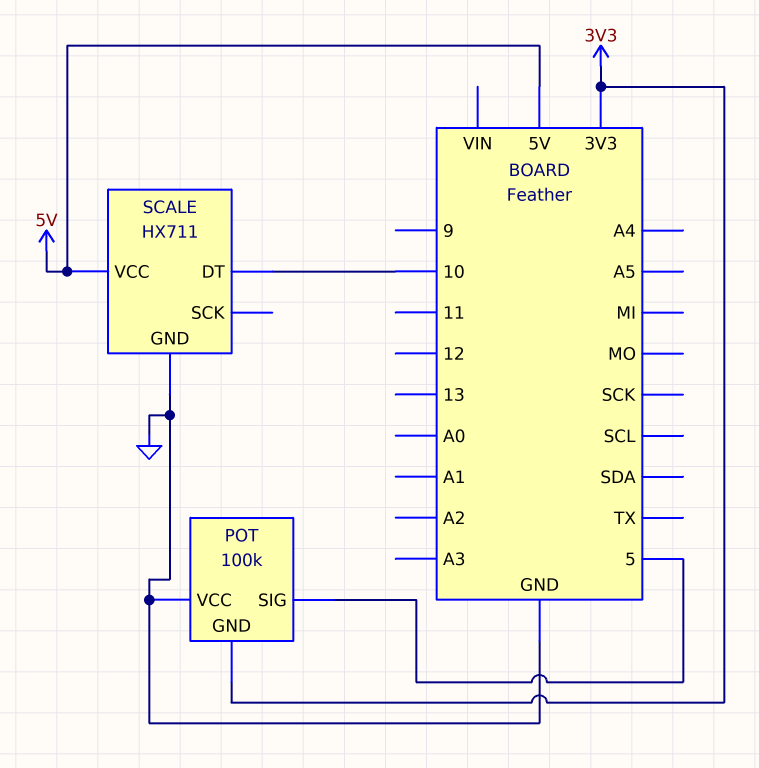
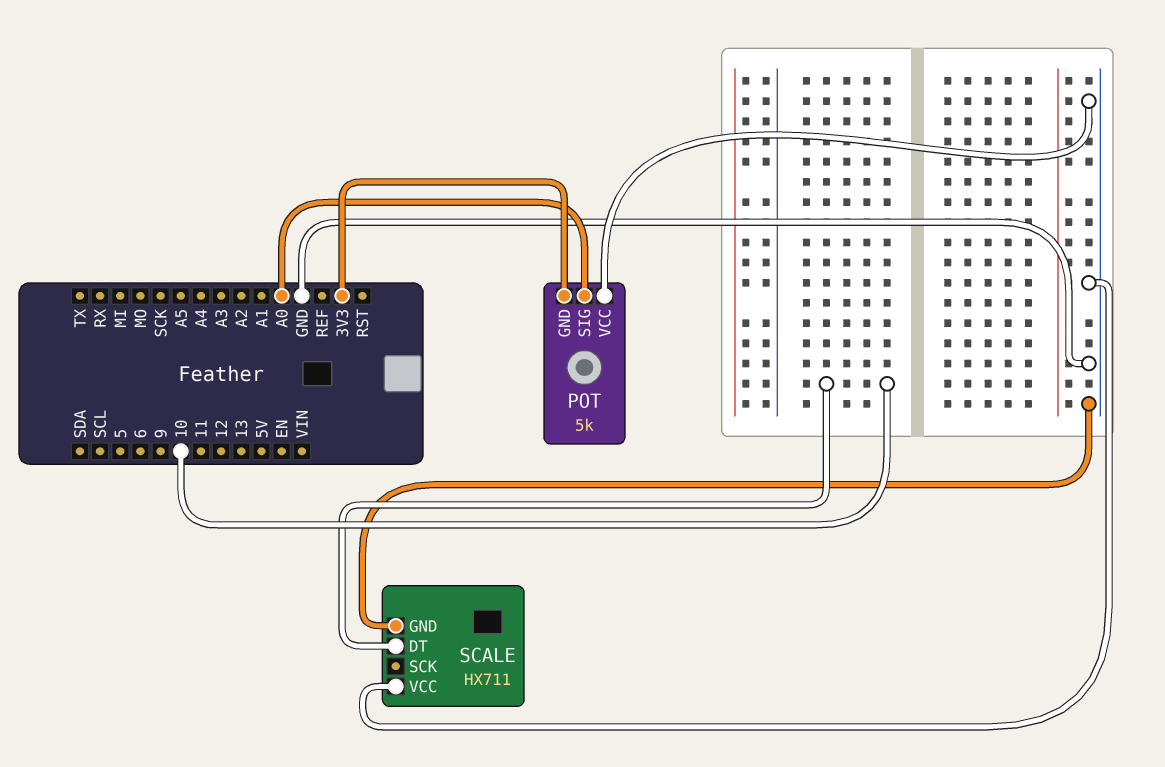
POT: 100k -> 5k
POT pin SIG: 5 -> A0
SCALE pin VCC: 5V -> GND

